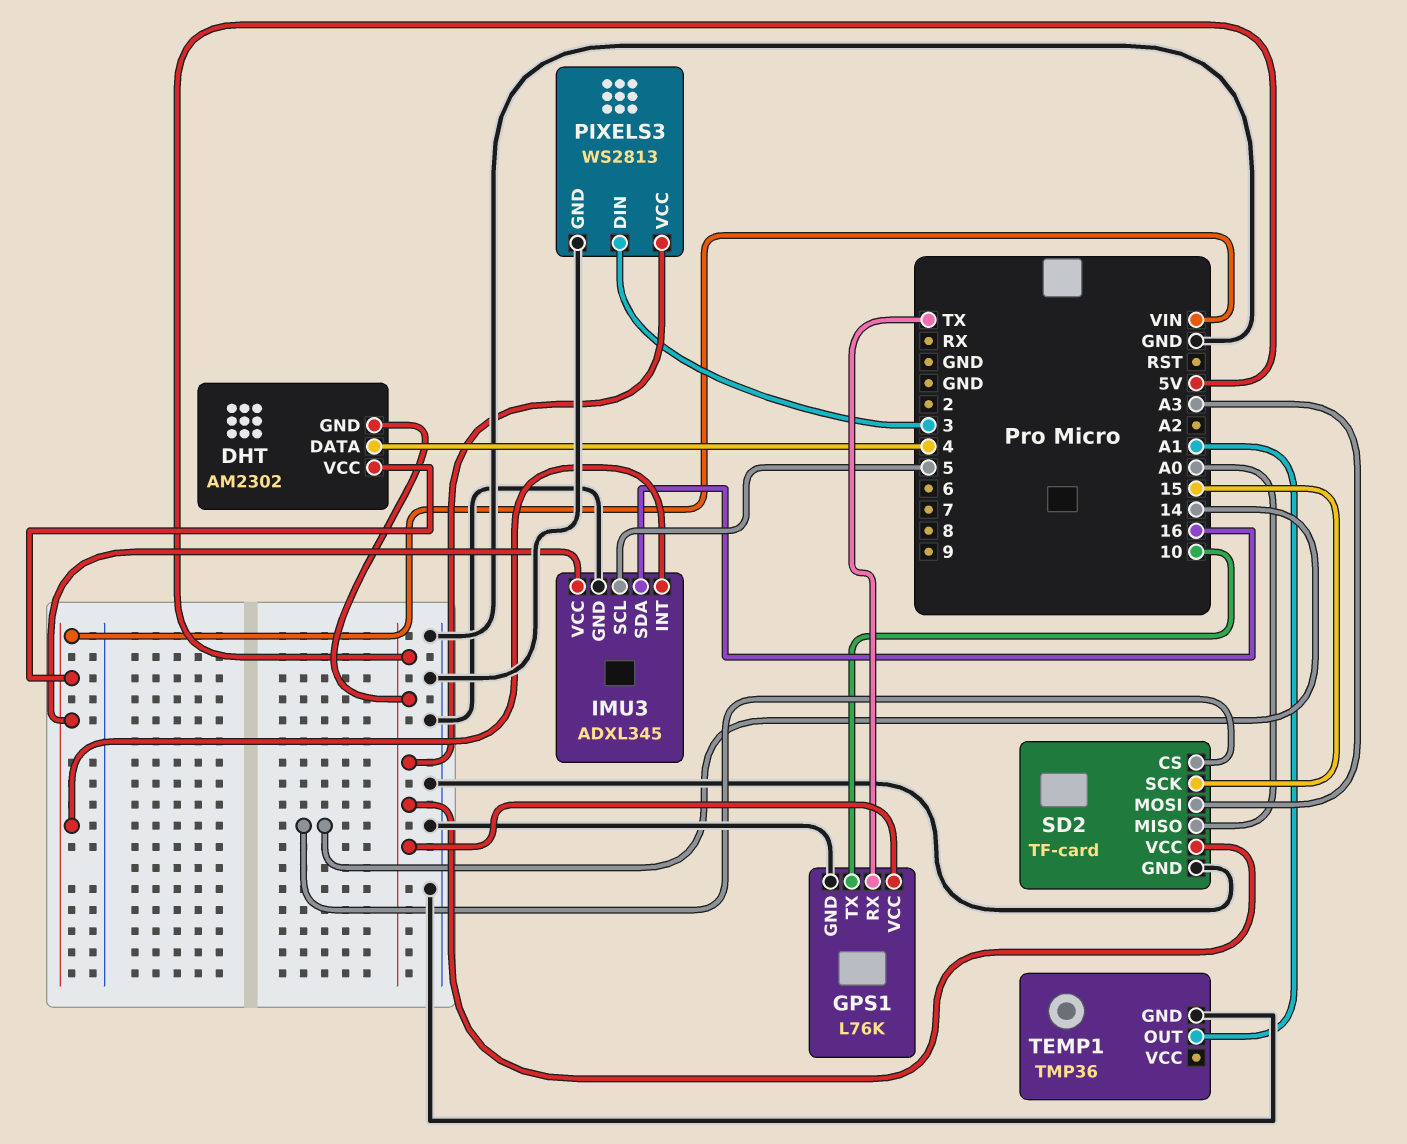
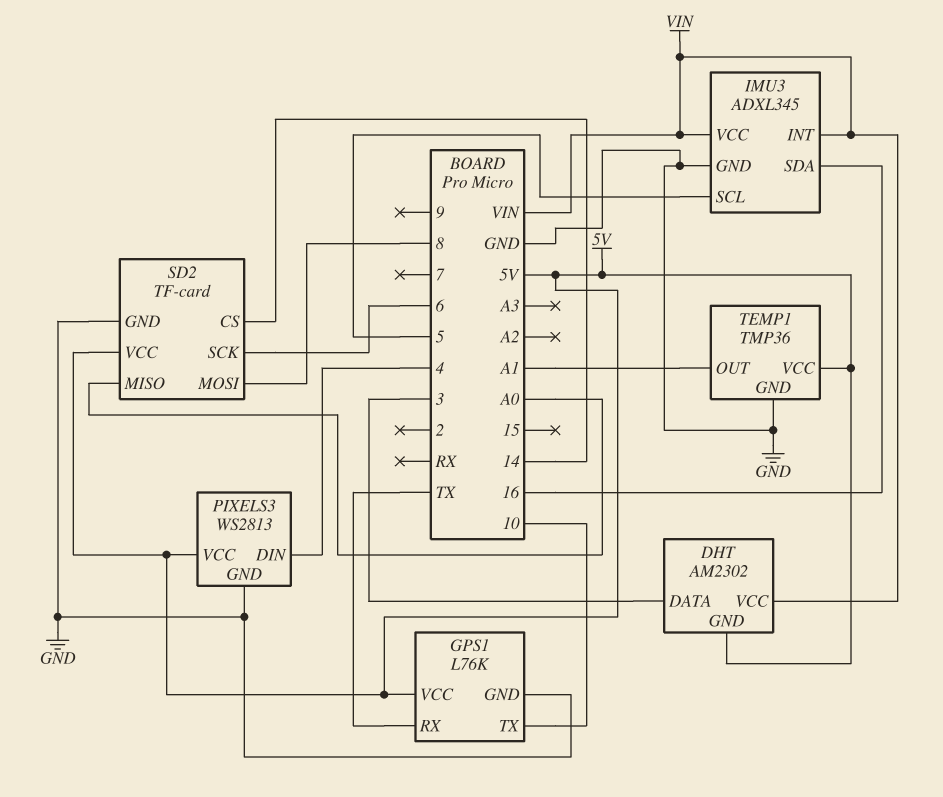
DHT pin DATA: 4 -> 3
PIXELS3 pin DIN: 3 -> 4
SD2 pin MOSI: A3 -> 8
SD2 pin SCK: 15 -> 6
TEMP1 pin VCC: none -> 5V

